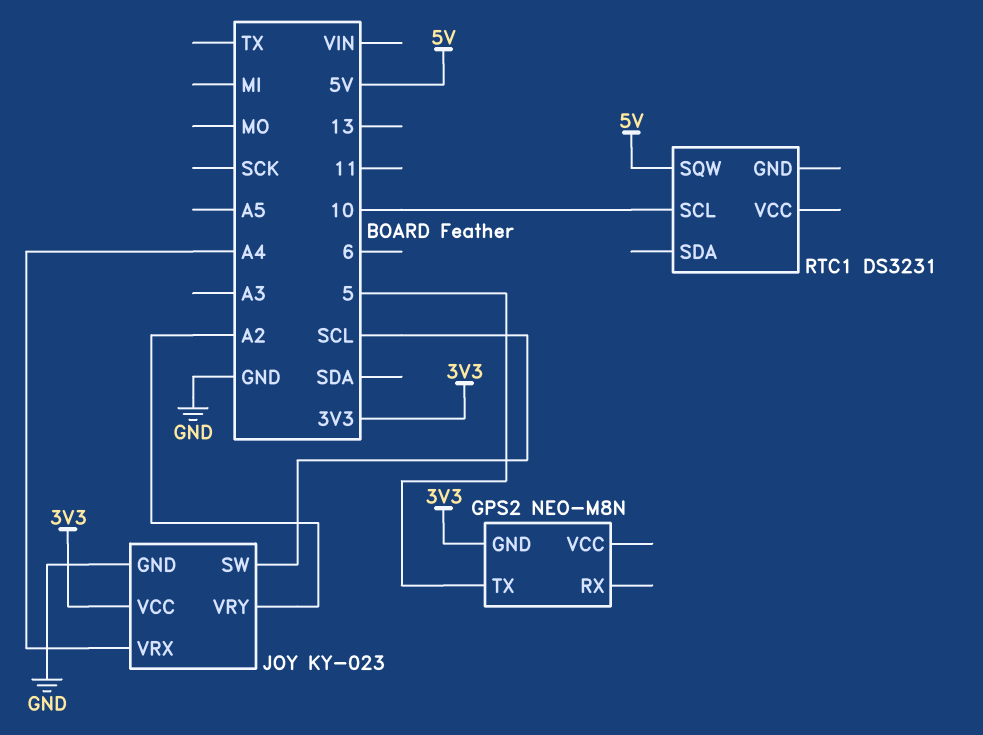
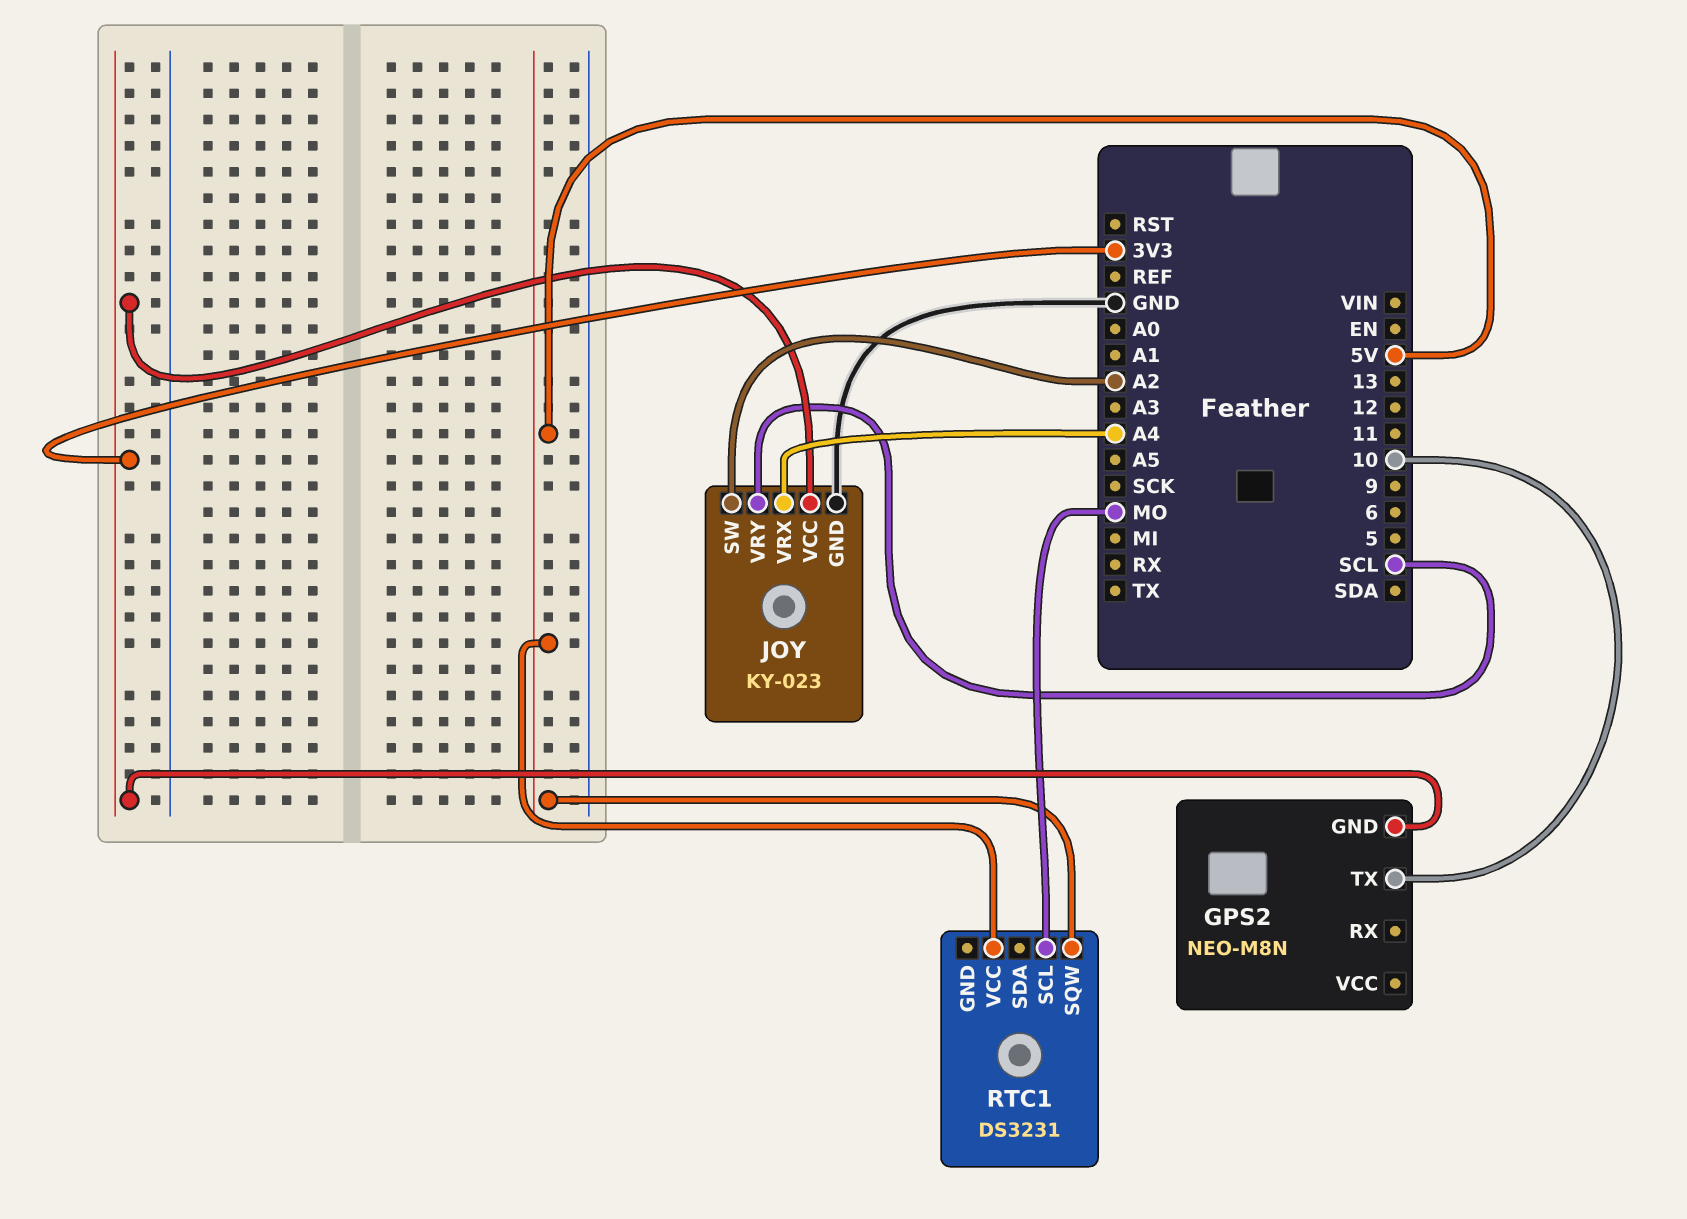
GPS2 pin TX: 5 -> 10
JOY pin SW: SCL -> A2
JOY pin VRY: A2 -> SCL
RTC1 pin SCL: 10 -> MO
RTC1 pin VCC: none -> 5V

